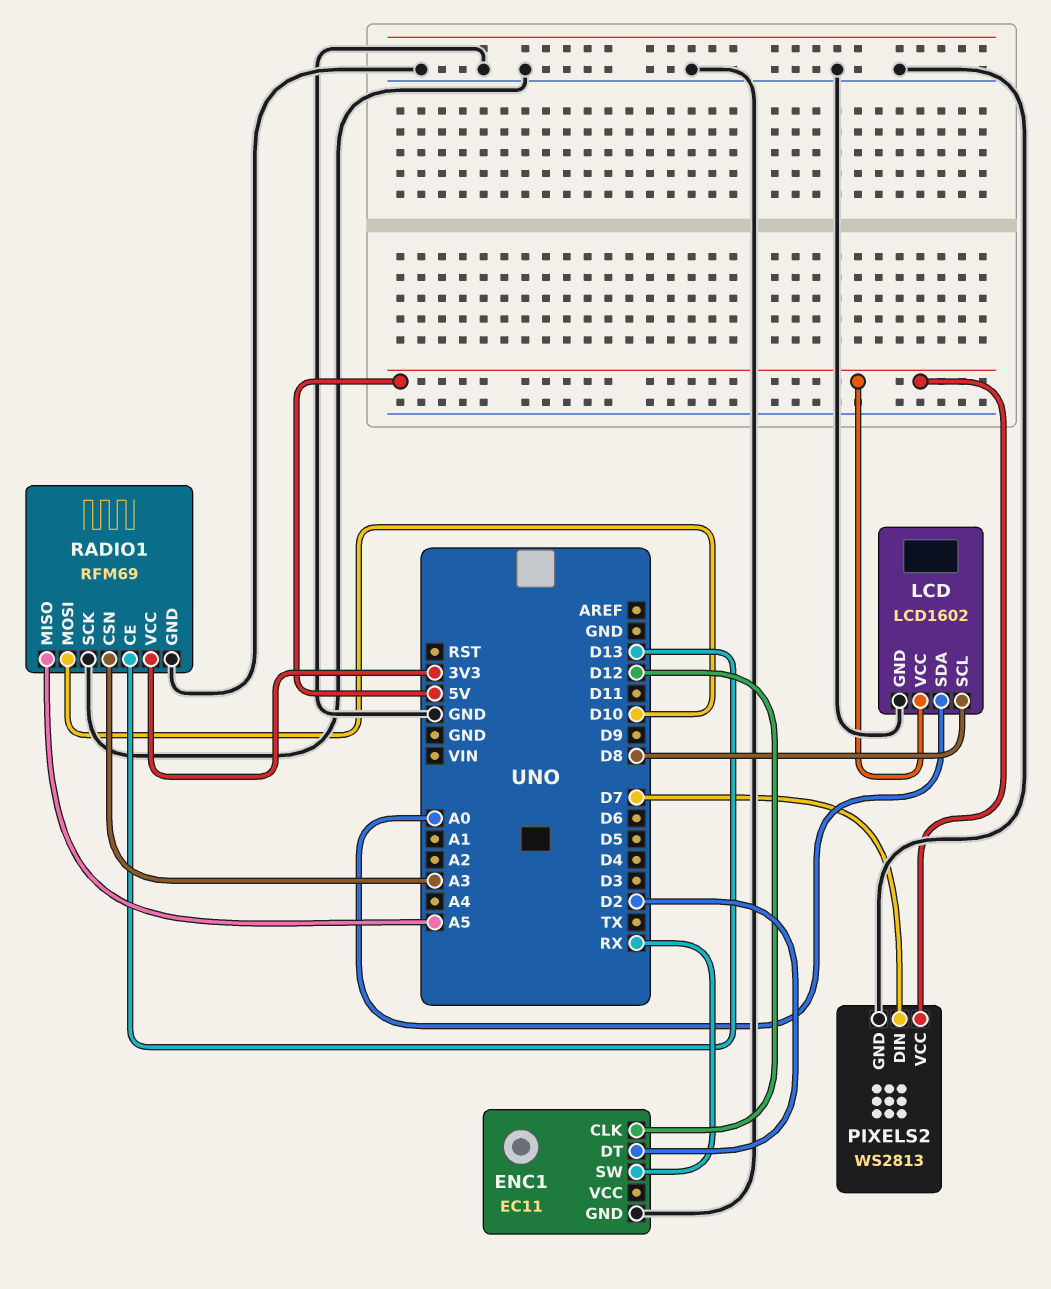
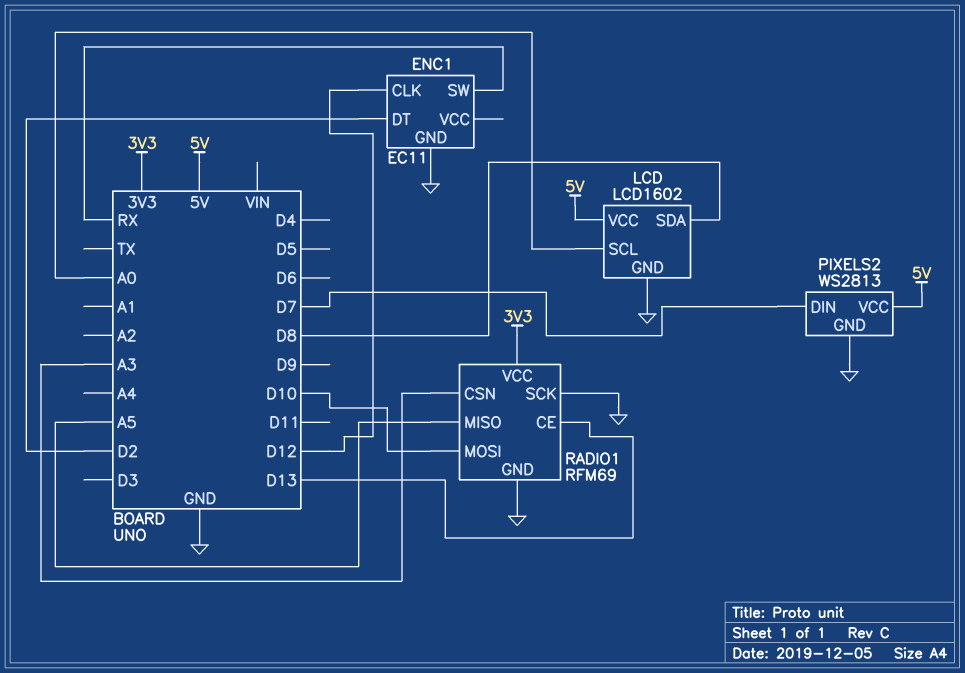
LCD pin SCL: D8 -> A0
LCD pin SDA: A0 -> D8

